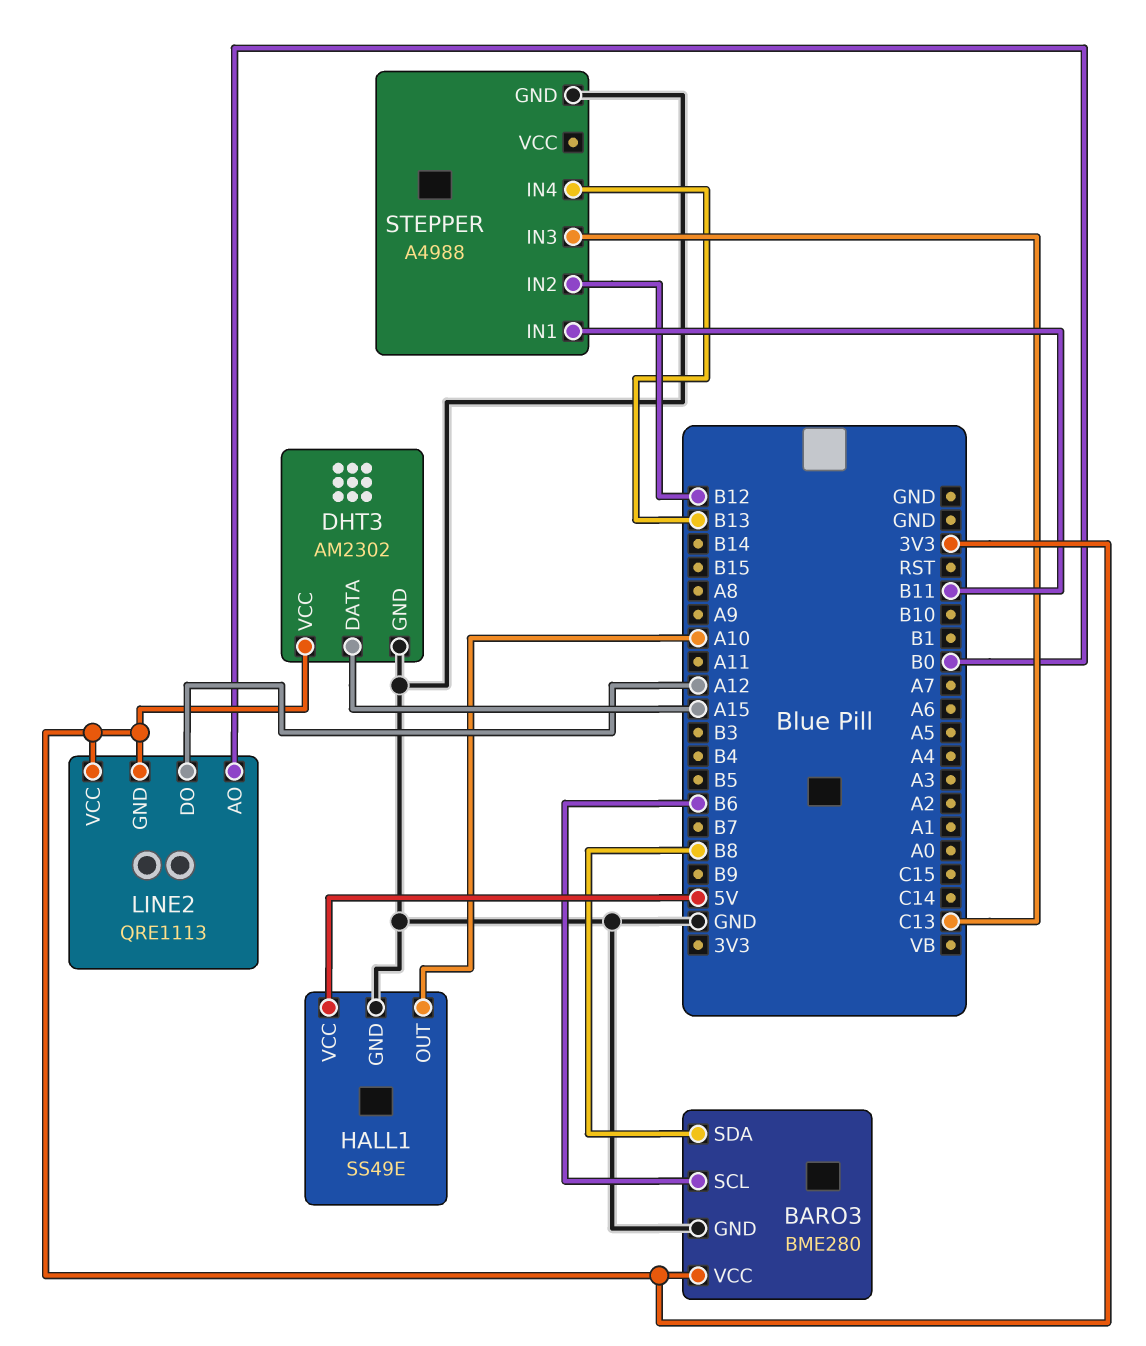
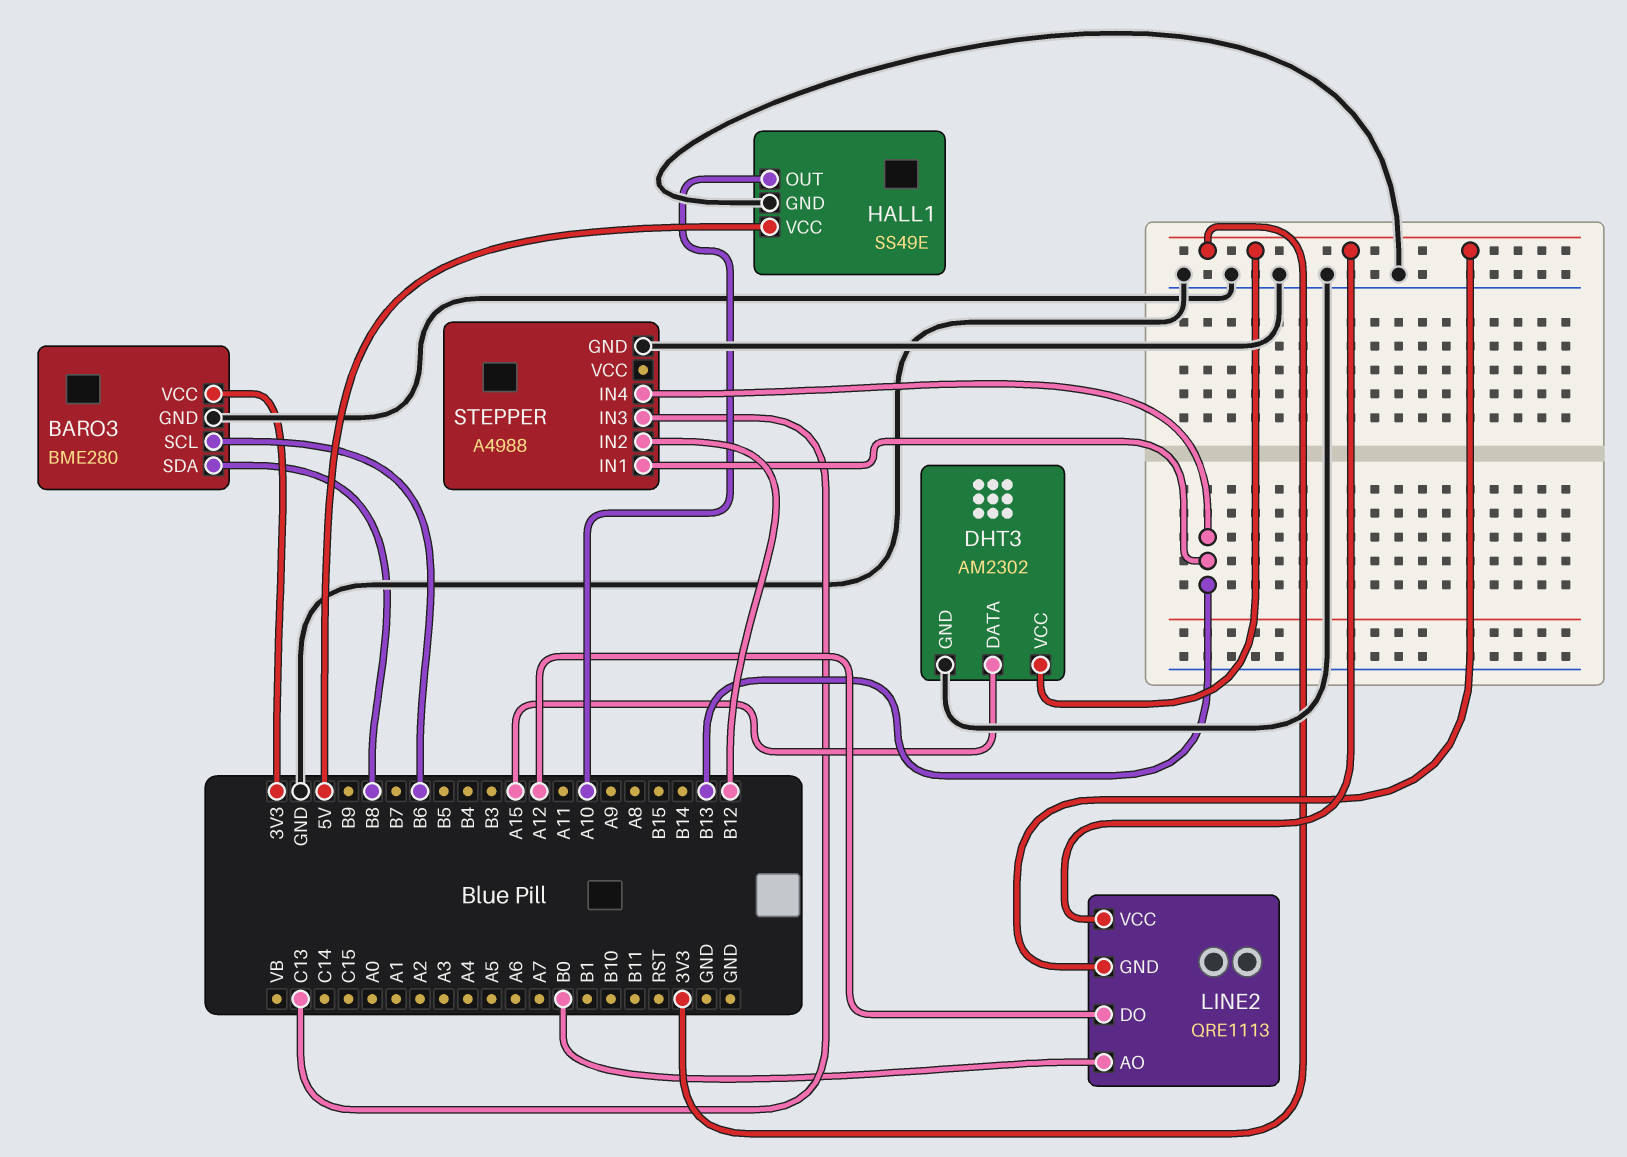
STEPPER pin IN1: B11 -> B13

